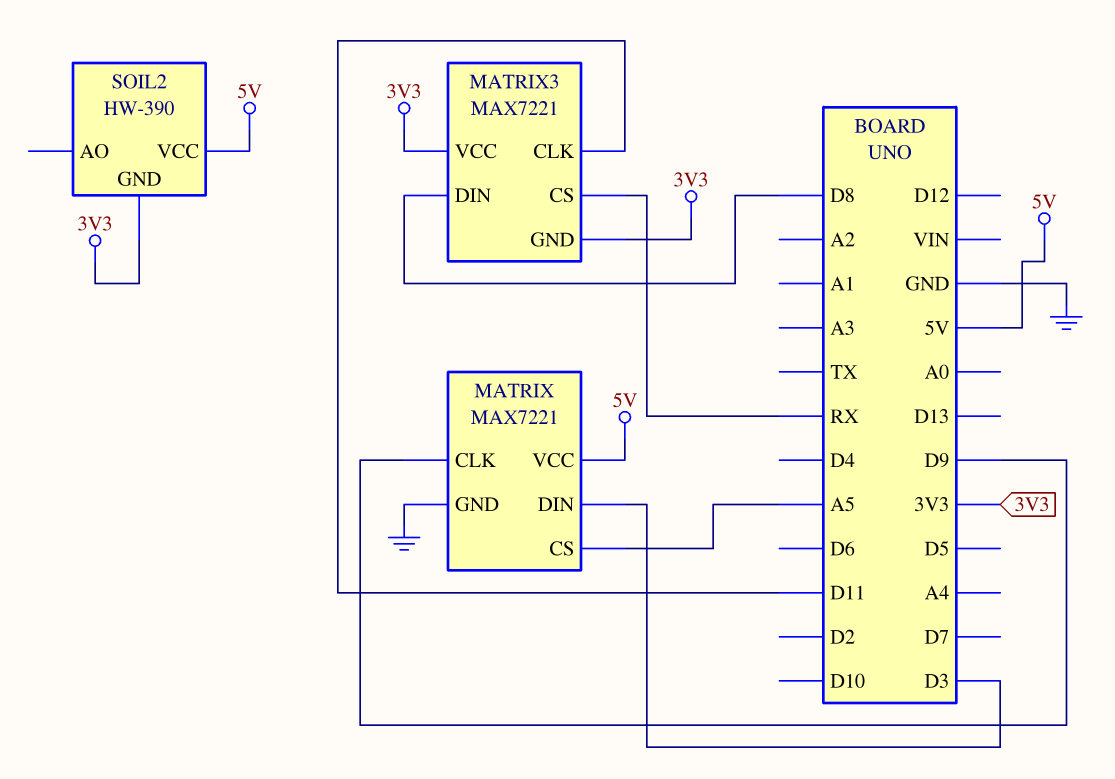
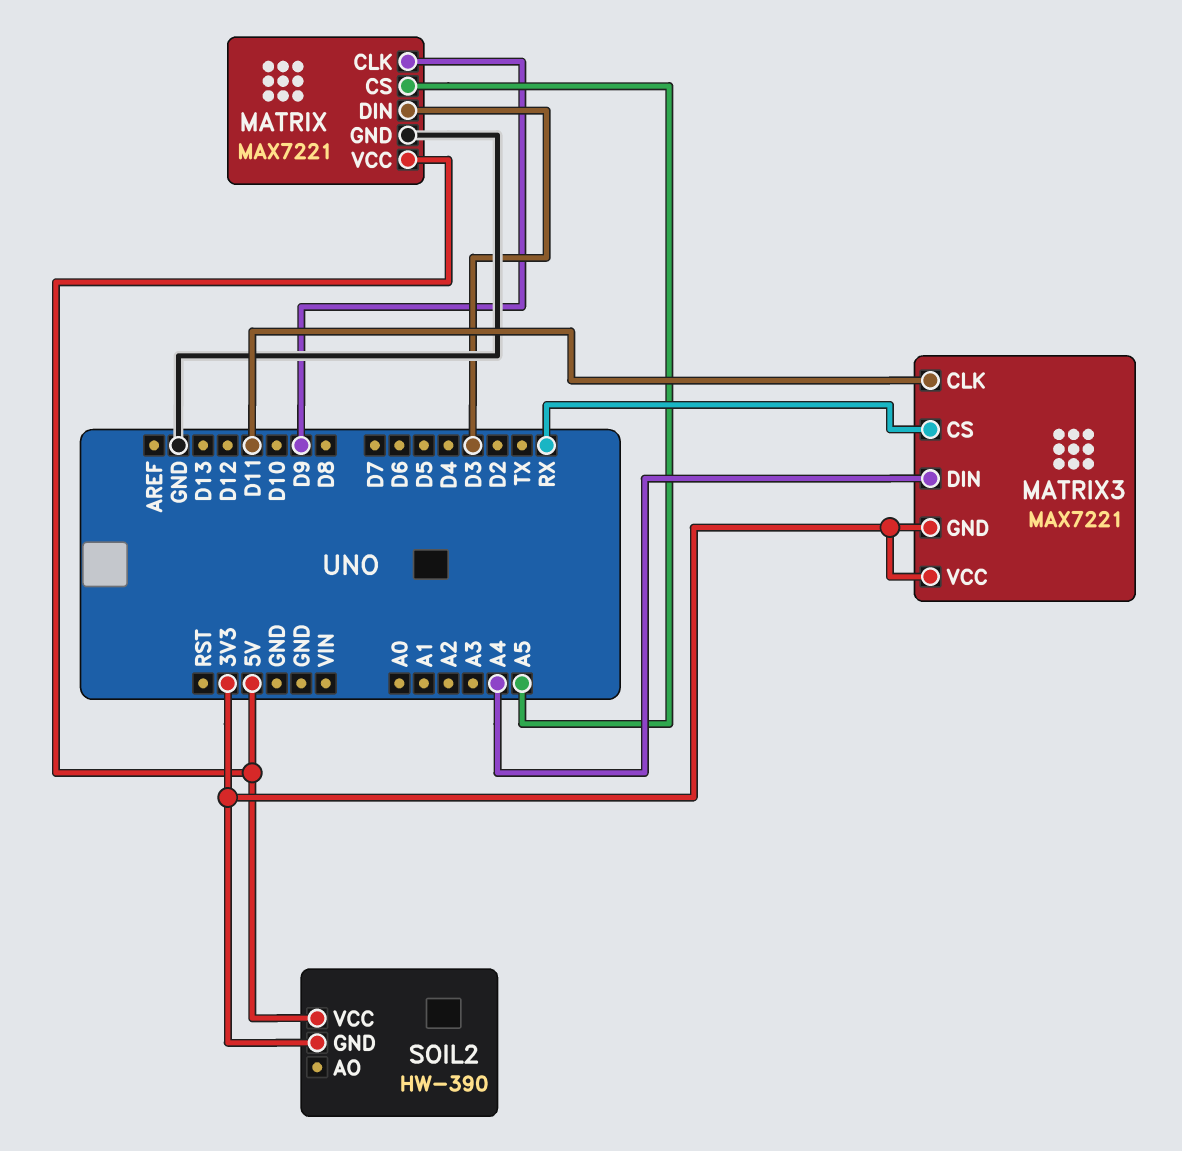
MATRIX3 pin DIN: D8 -> A4

